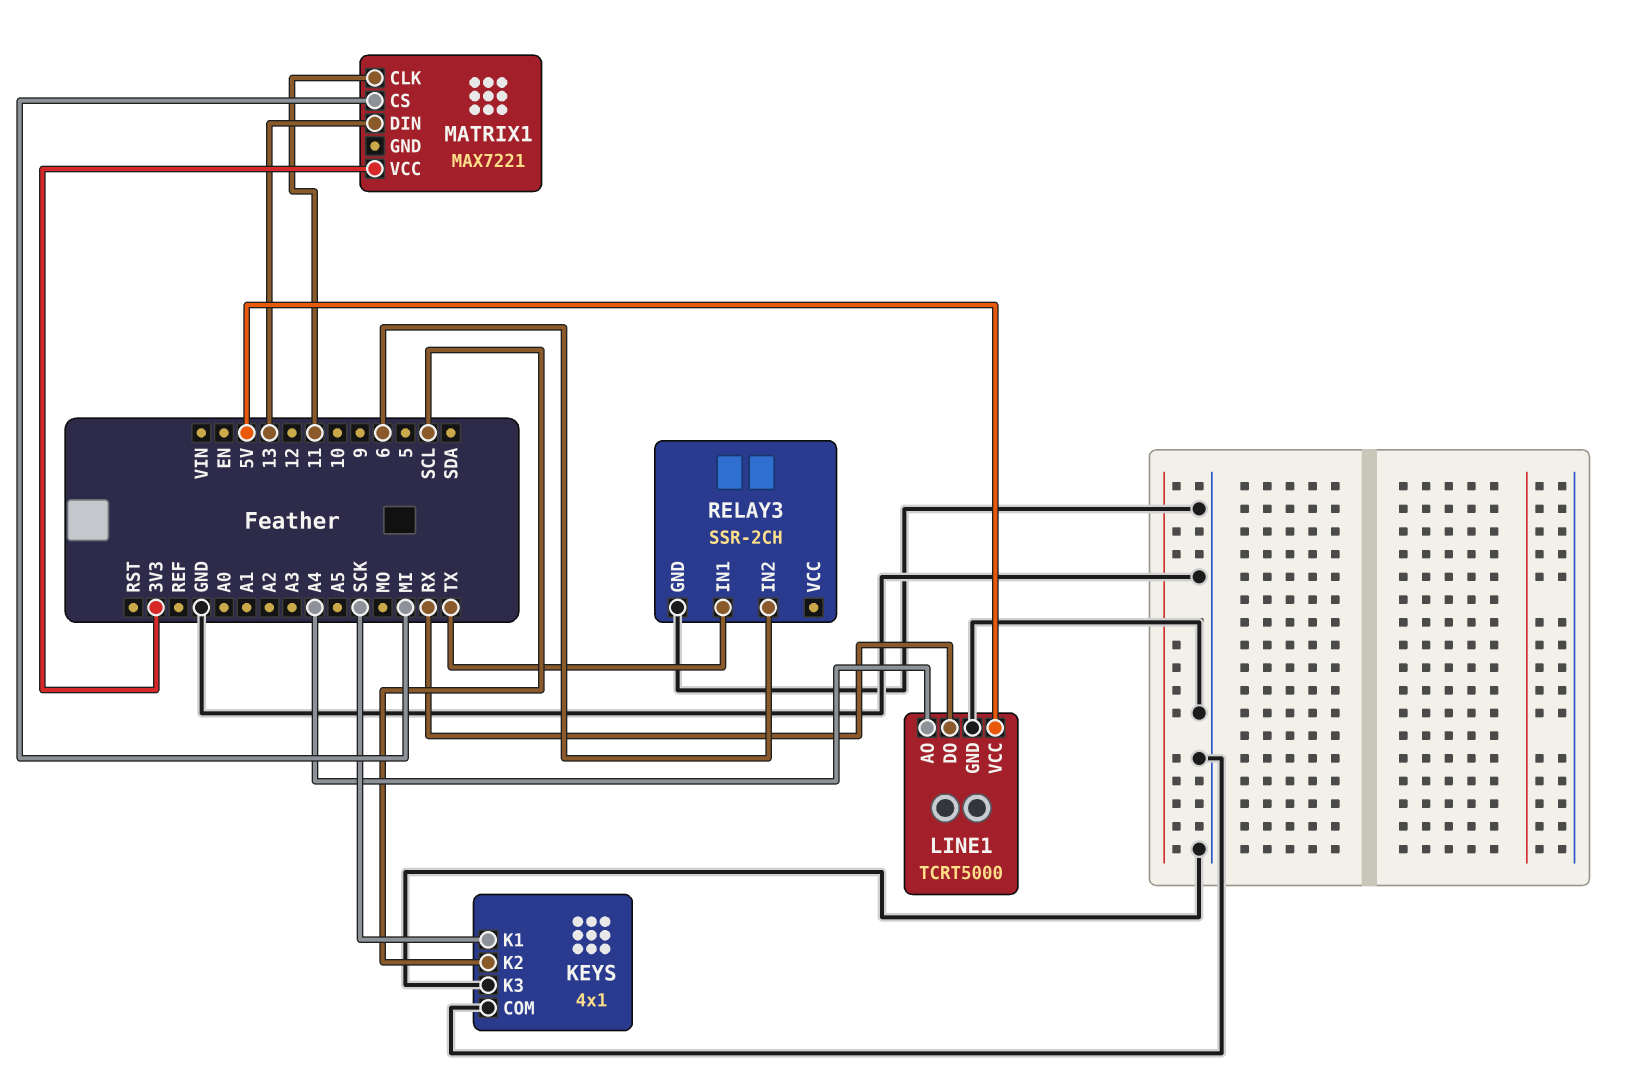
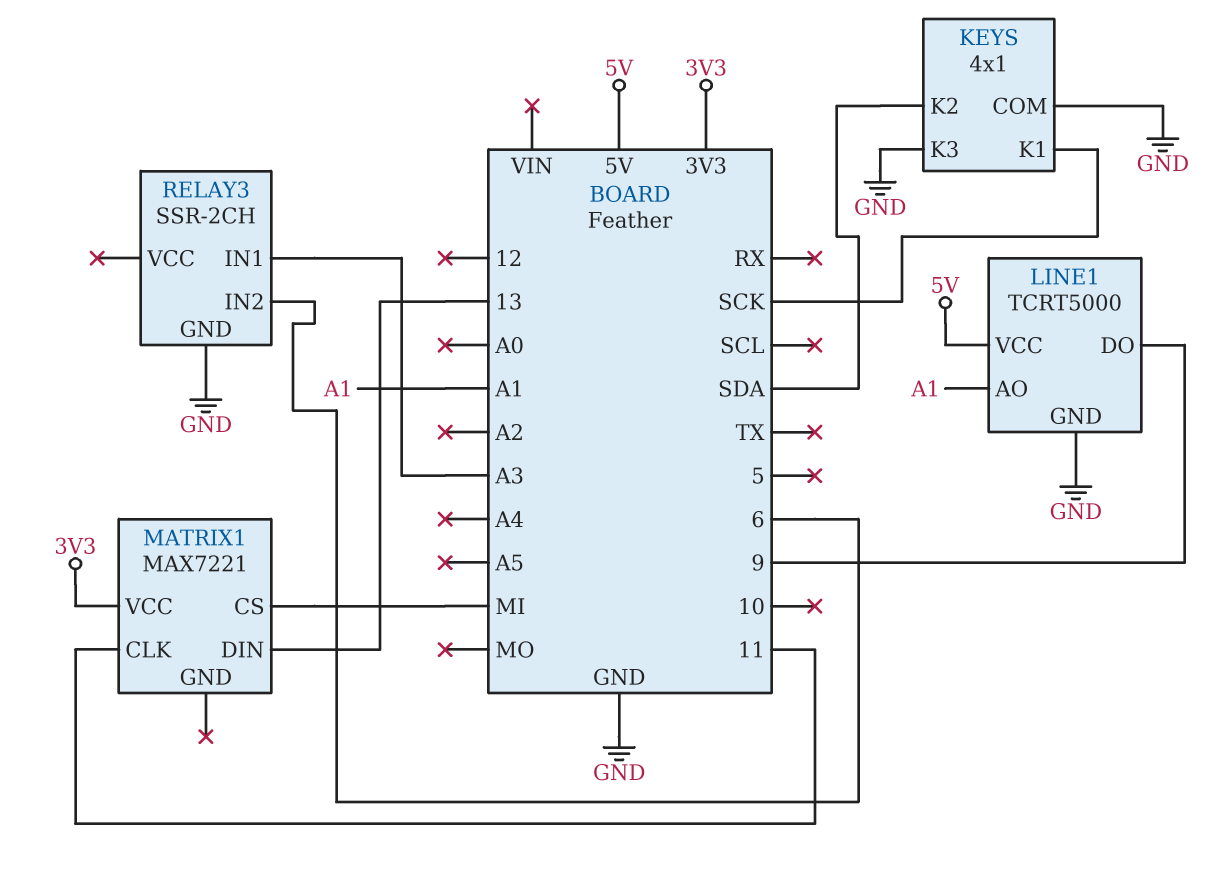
KEYS pin K2: SCL -> SDA
LINE1 pin AO: A4 -> A1
LINE1 pin DO: RX -> 9
RELAY3 pin IN1: TX -> A3

